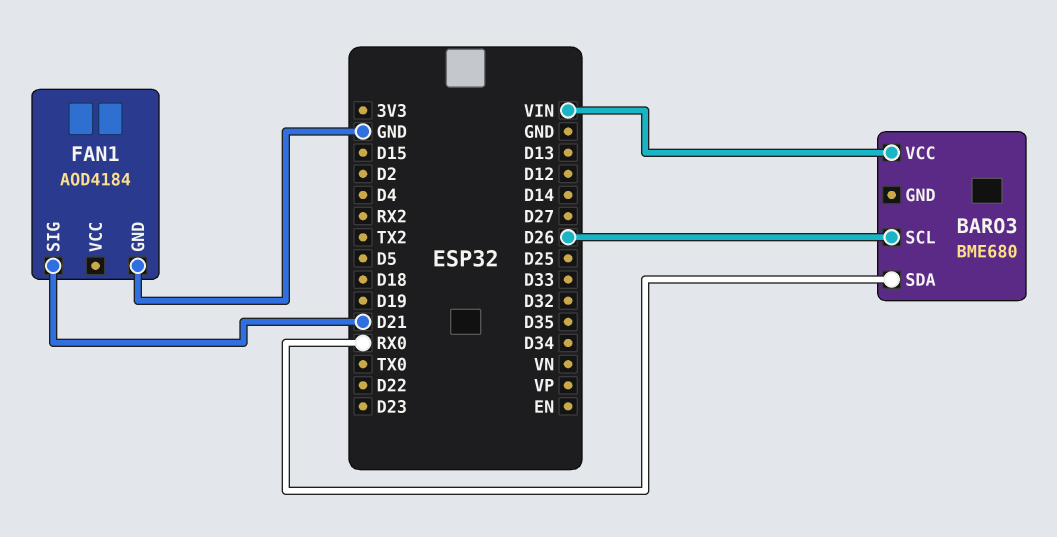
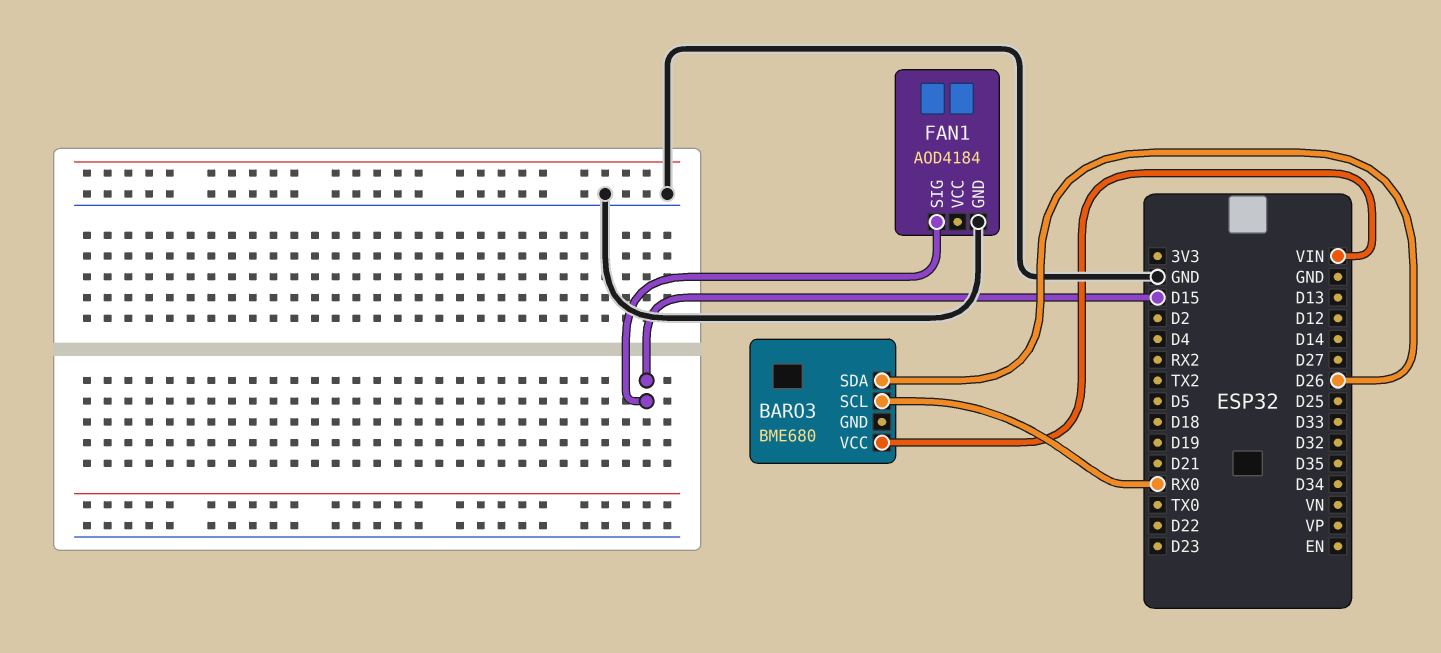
BARO3 pin SCL: D26 -> RX0
BARO3 pin SDA: RX0 -> D26
FAN1 pin SIG: D21 -> D15

